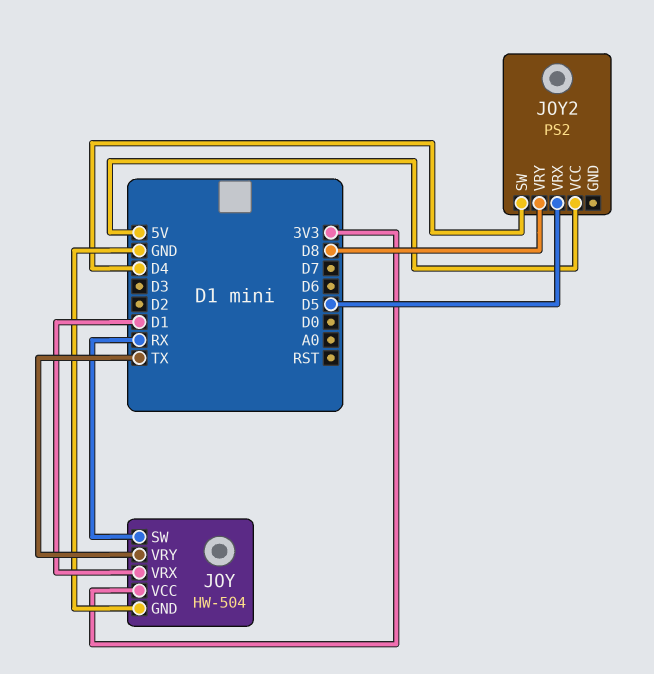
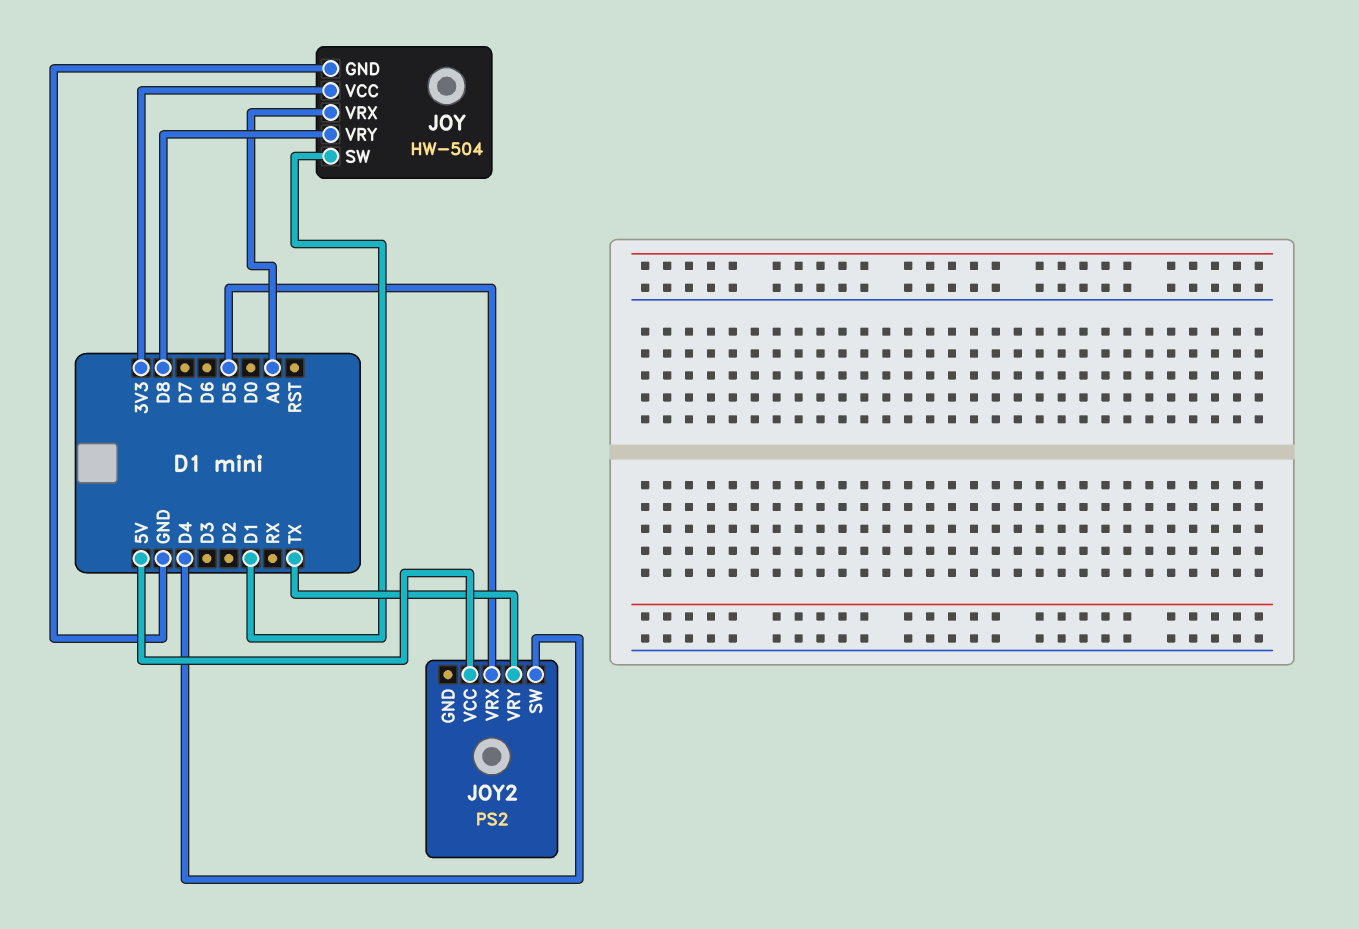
JOY pin SW: RX -> D1
JOY pin VRX: D1 -> A0
JOY pin VRY: TX -> D8
JOY2 pin VRY: D8 -> TX

